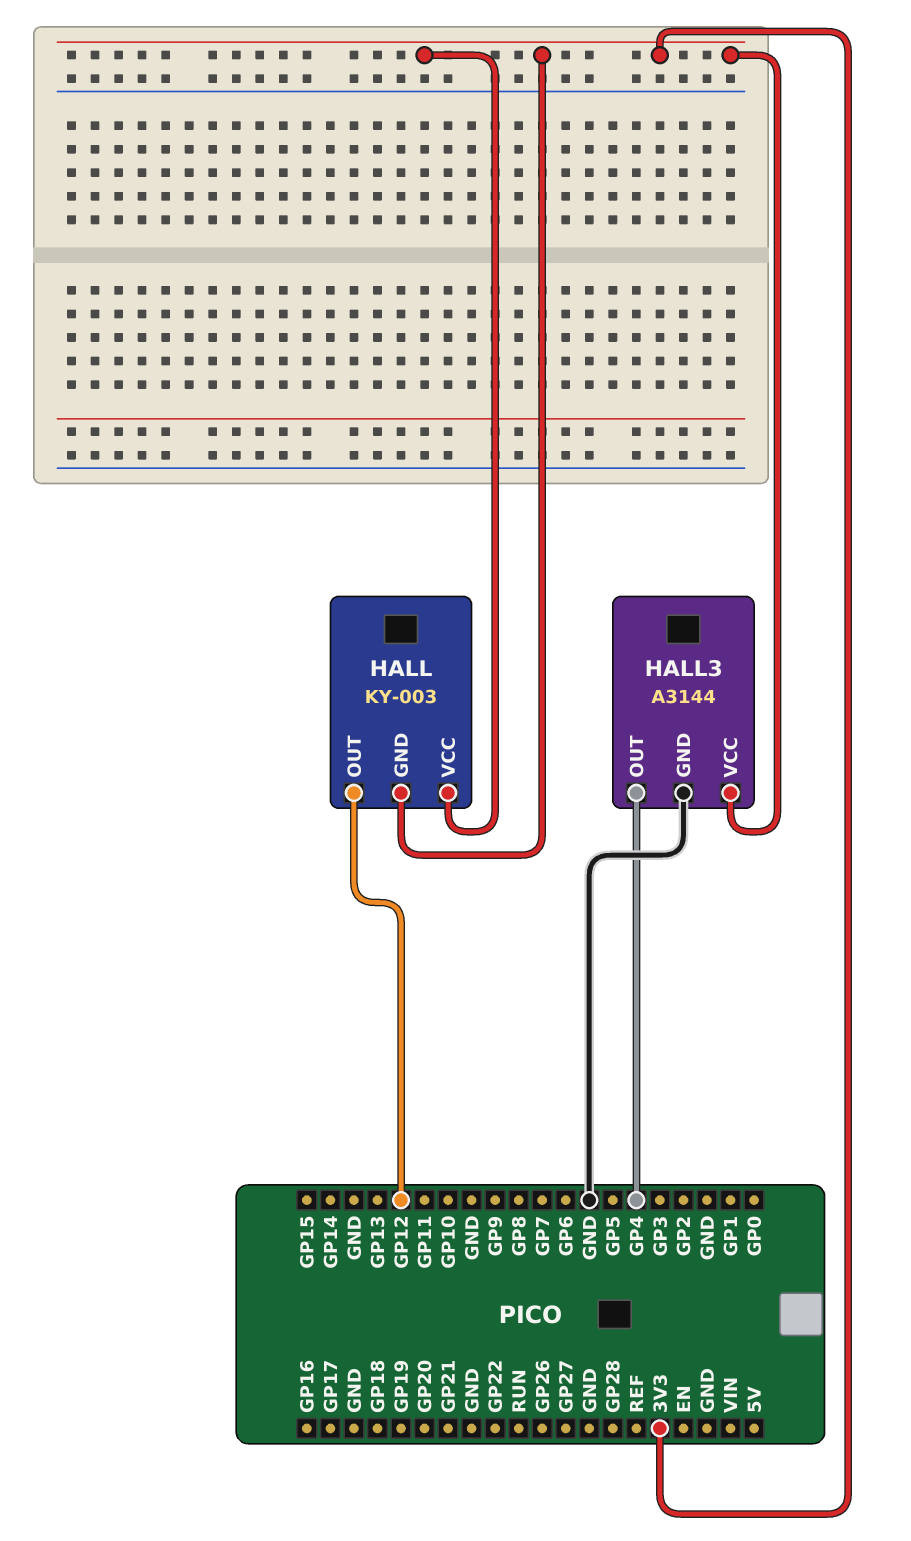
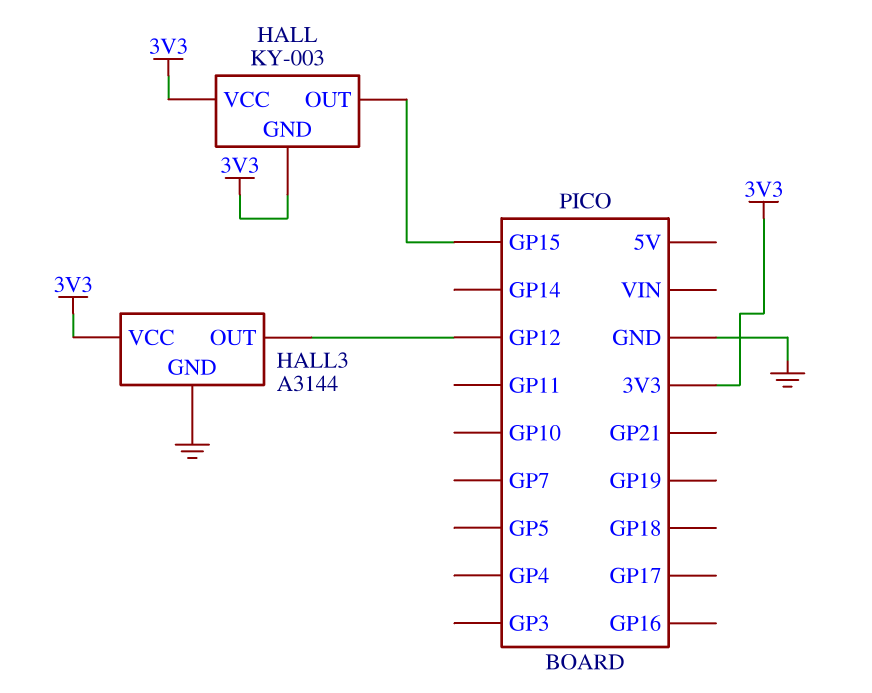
HALL pin OUT: GP12 -> GP15
HALL3 pin OUT: GP4 -> GP12

